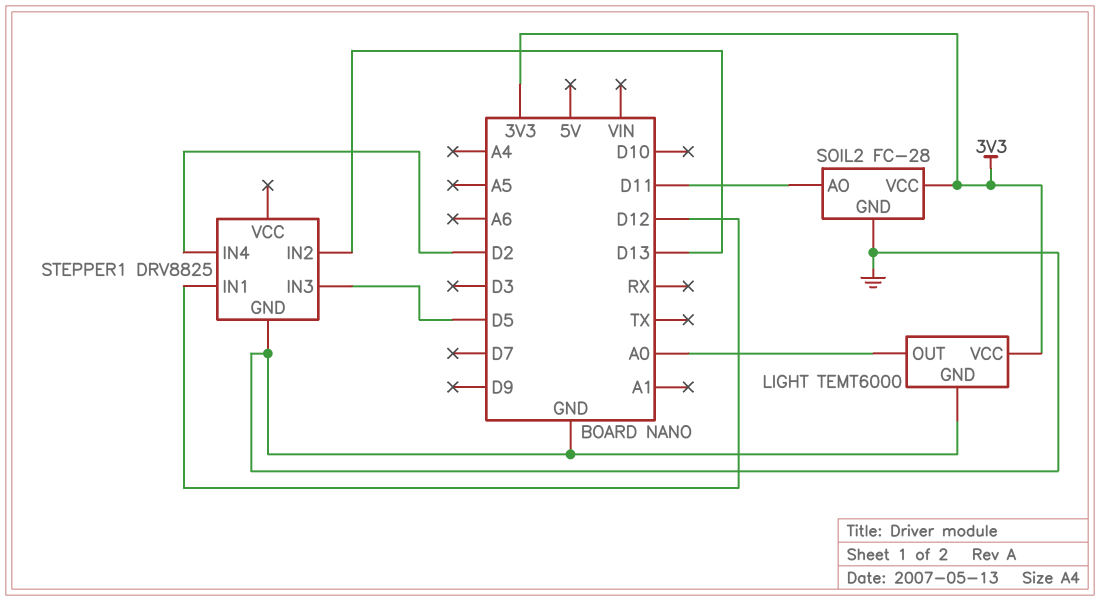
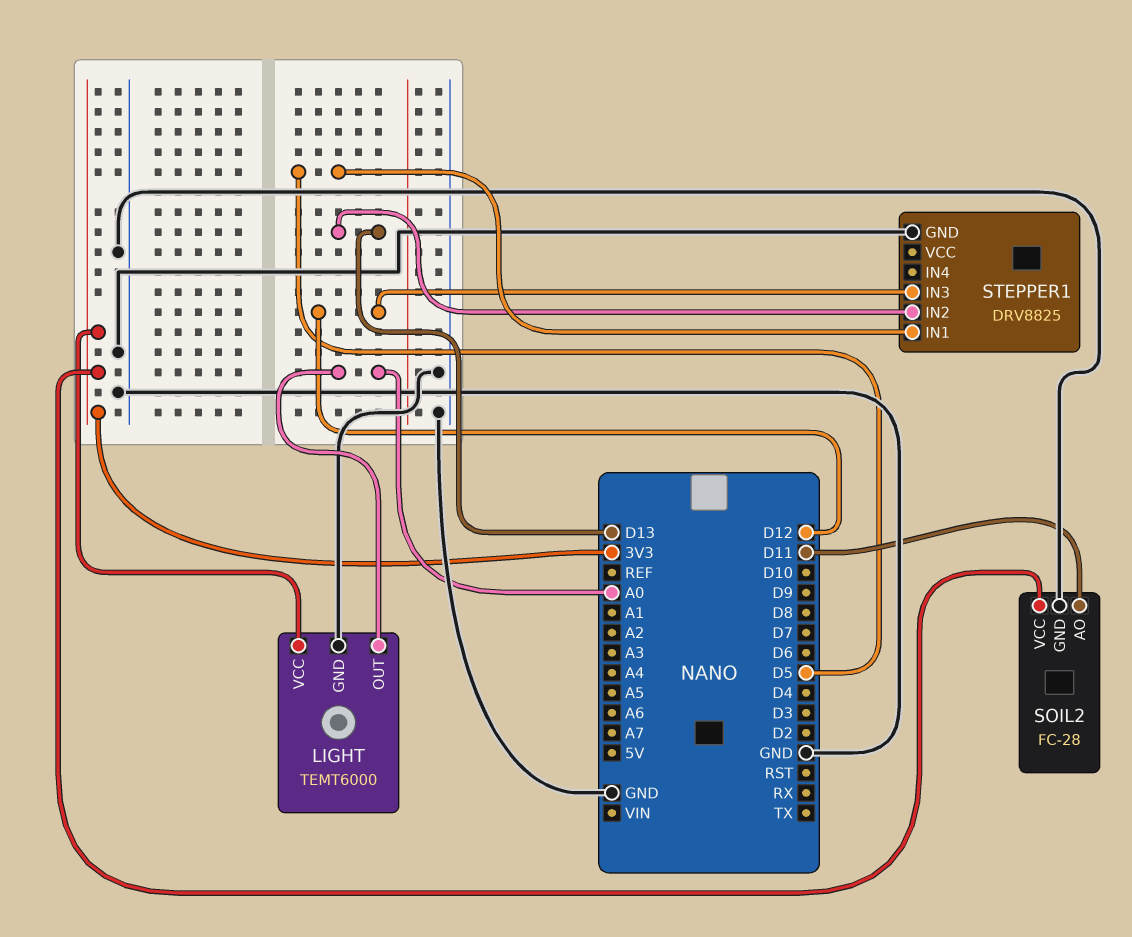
STEPPER1 pin IN1: D12 -> D5
STEPPER1 pin IN3: D5 -> D12
STEPPER1 pin IN4: D2 -> none

